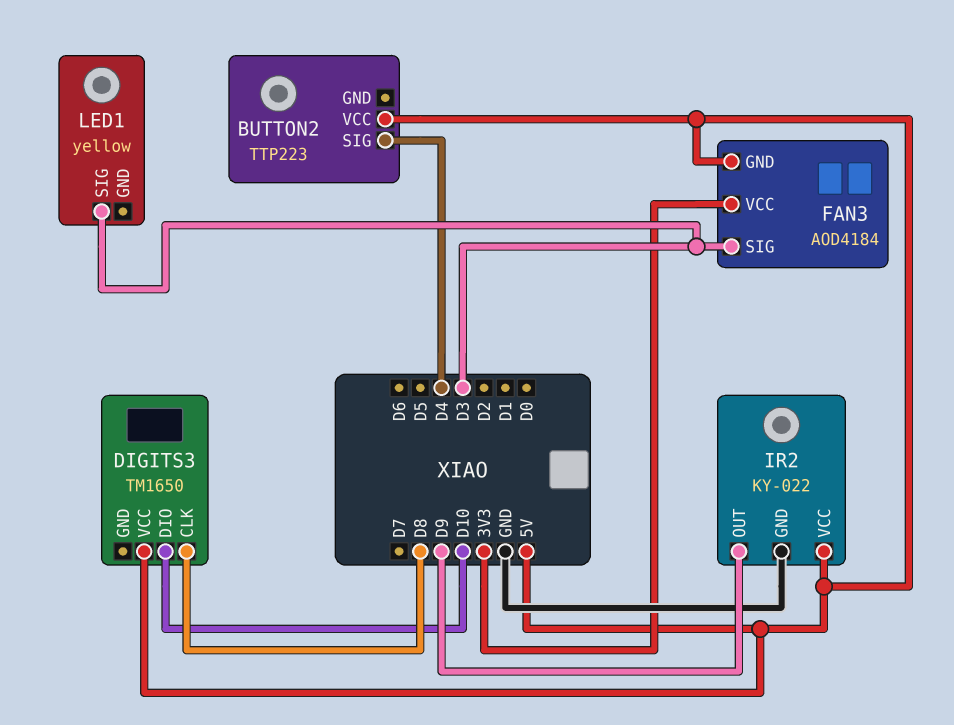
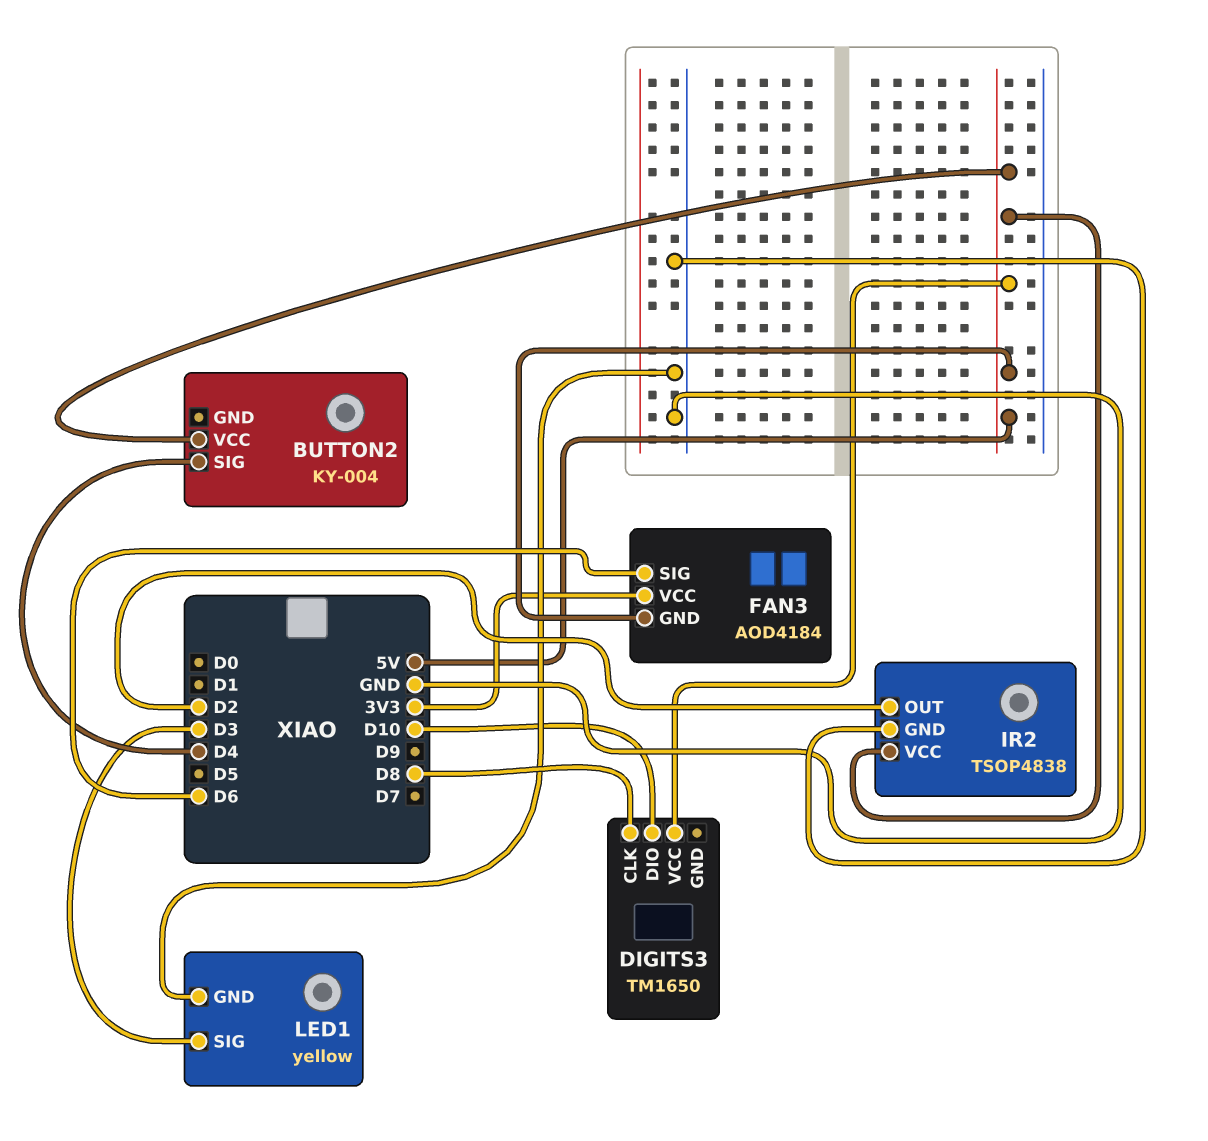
BUTTON2: TTP223 -> KY-004
FAN3 pin SIG: D3 -> D6
IR2: KY-022 -> TSOP4838
IR2 pin OUT: D9 -> D2
LED1 pin GND: none -> GND

